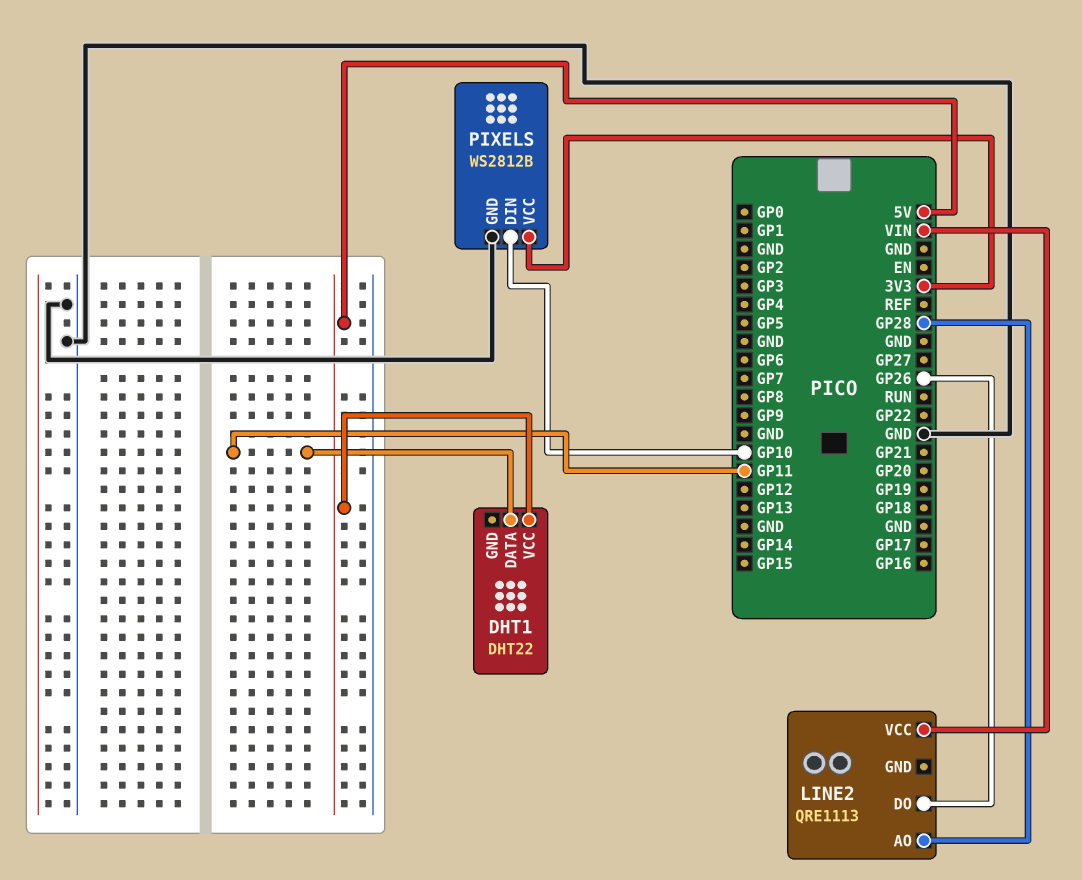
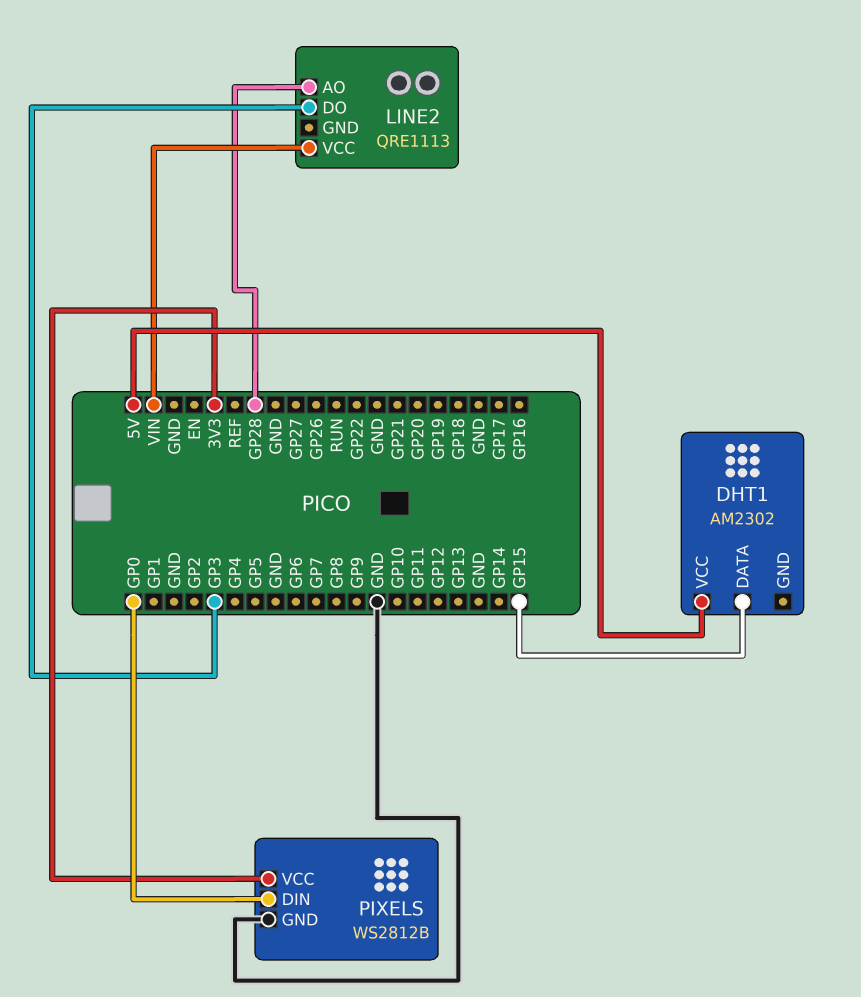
DHT1: DHT22 -> AM2302
DHT1 pin DATA: GP11 -> GP15
LINE2 pin DO: GP26 -> GP3
PIXELS pin DIN: GP10 -> GP0

